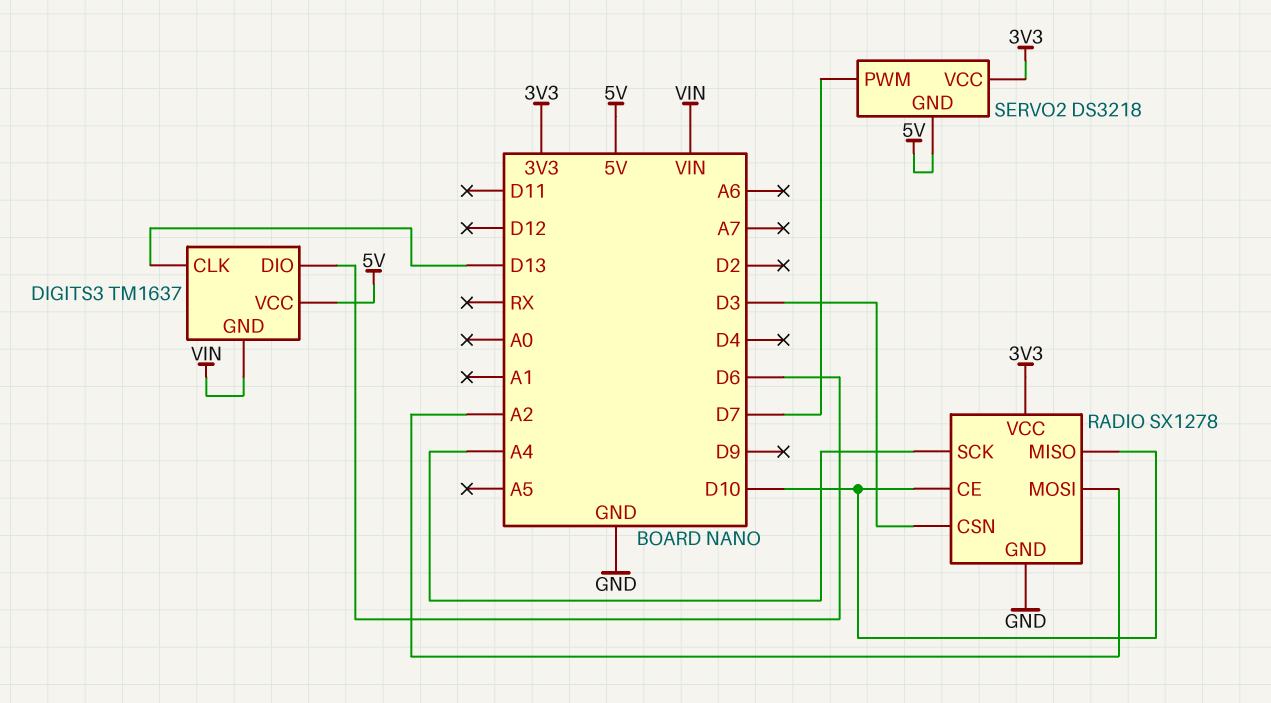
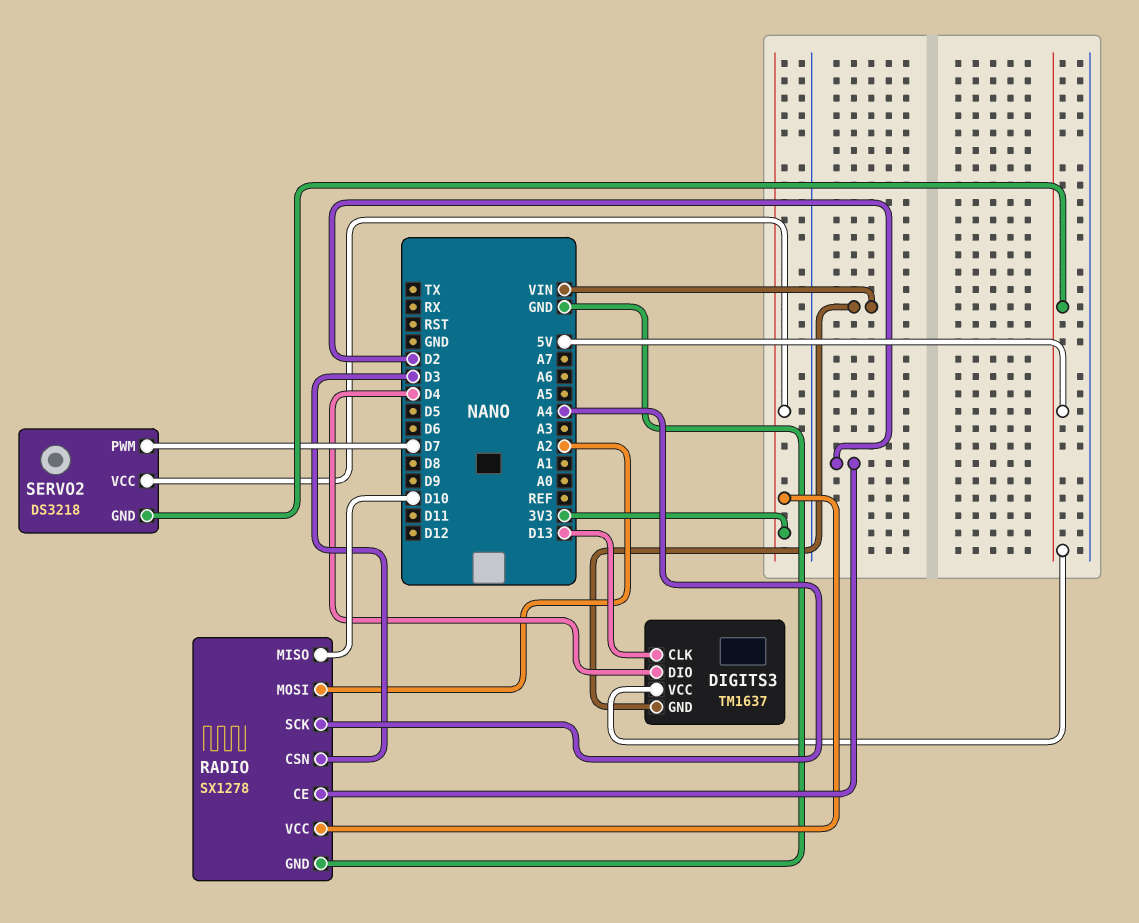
DIGITS3 pin DIO: D6 -> D4
RADIO pin CE: D10 -> D2

